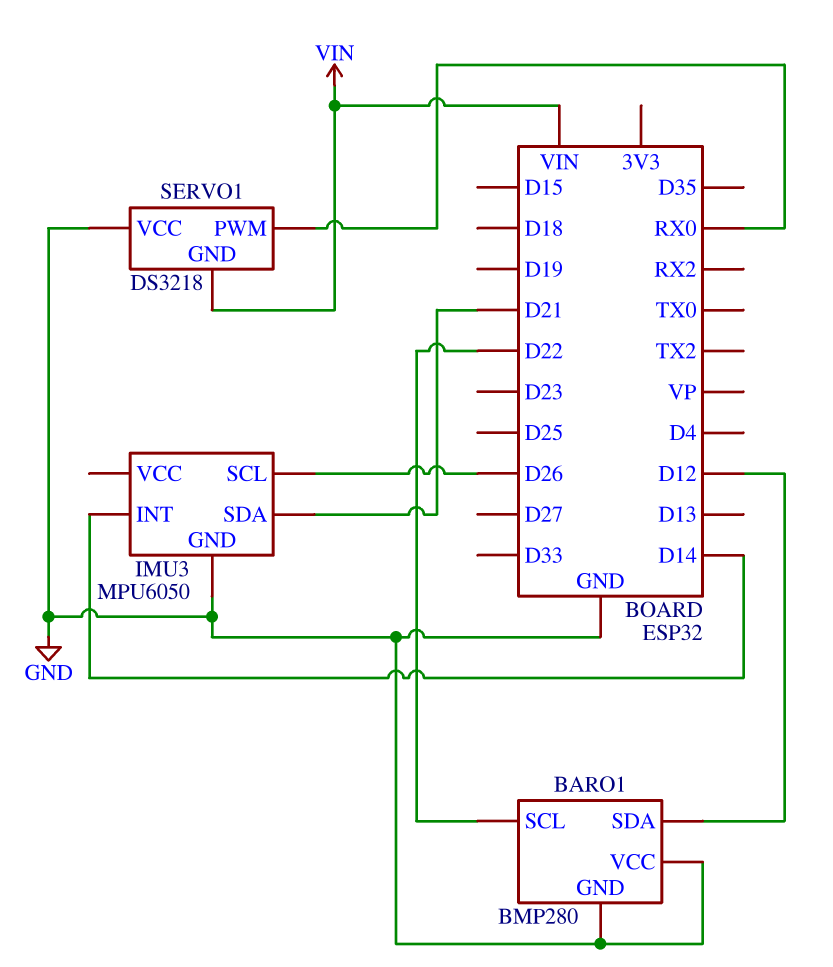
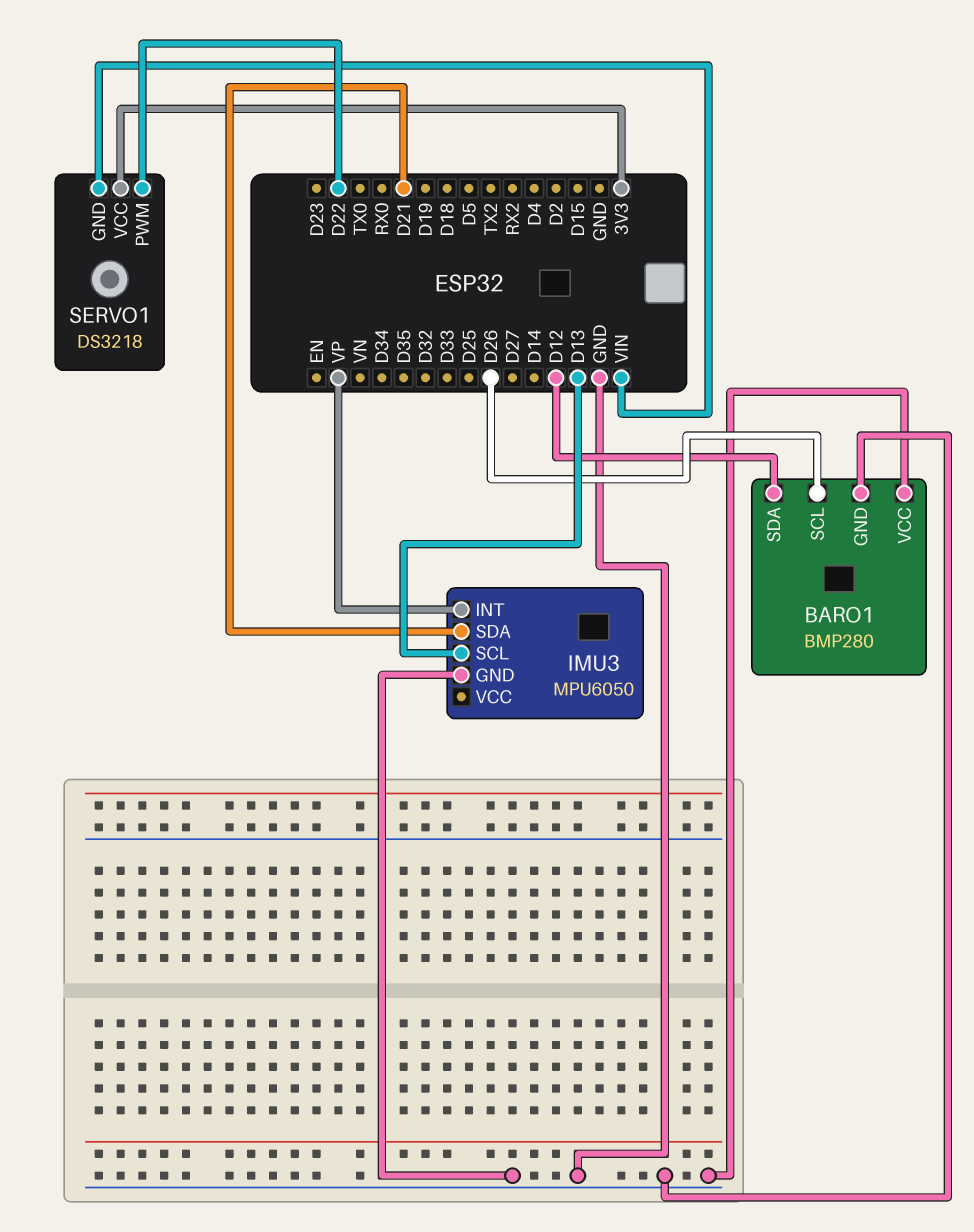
BARO1 pin SCL: D22 -> D26
IMU3 pin INT: D14 -> VP
IMU3 pin SCL: D26 -> D13
SERVO1 pin PWM: RX0 -> D22
SERVO1 pin VCC: GND -> 3V3

